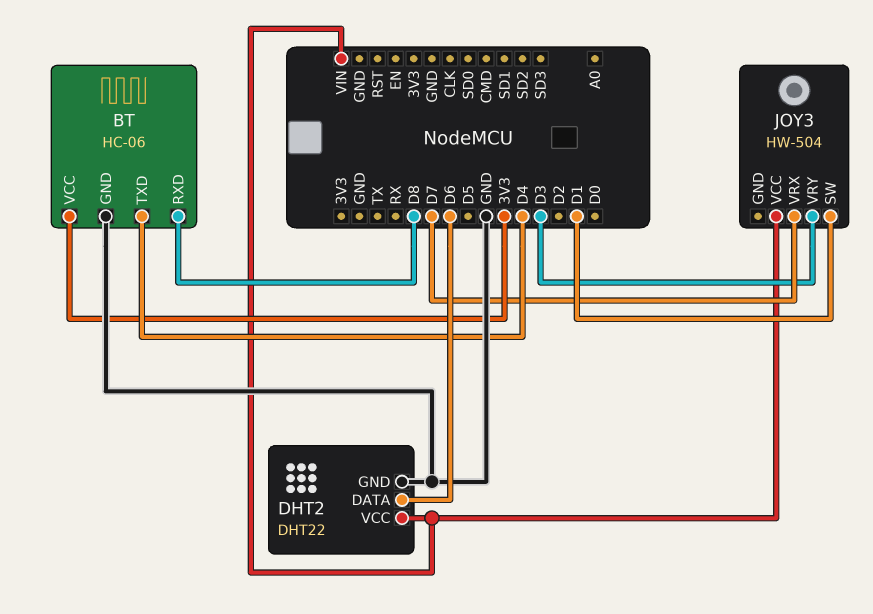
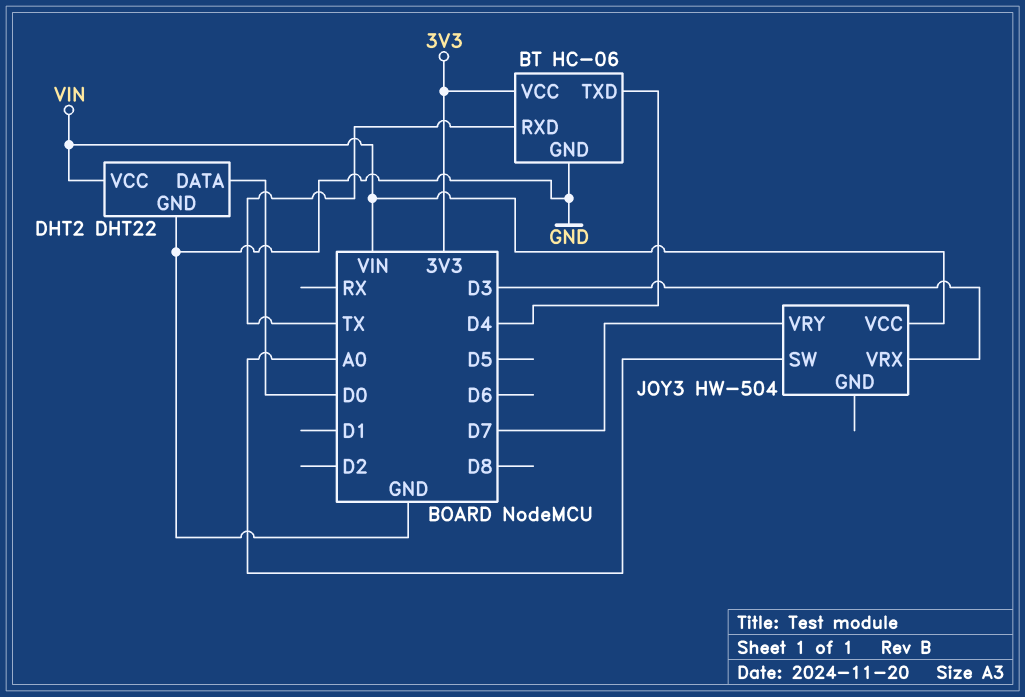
BT pin RXD: D8 -> TX
DHT2 pin DATA: D6 -> D0
JOY3 pin SW: D1 -> A0
JOY3 pin VRX: D7 -> D3
JOY3 pin VRY: D3 -> D7

